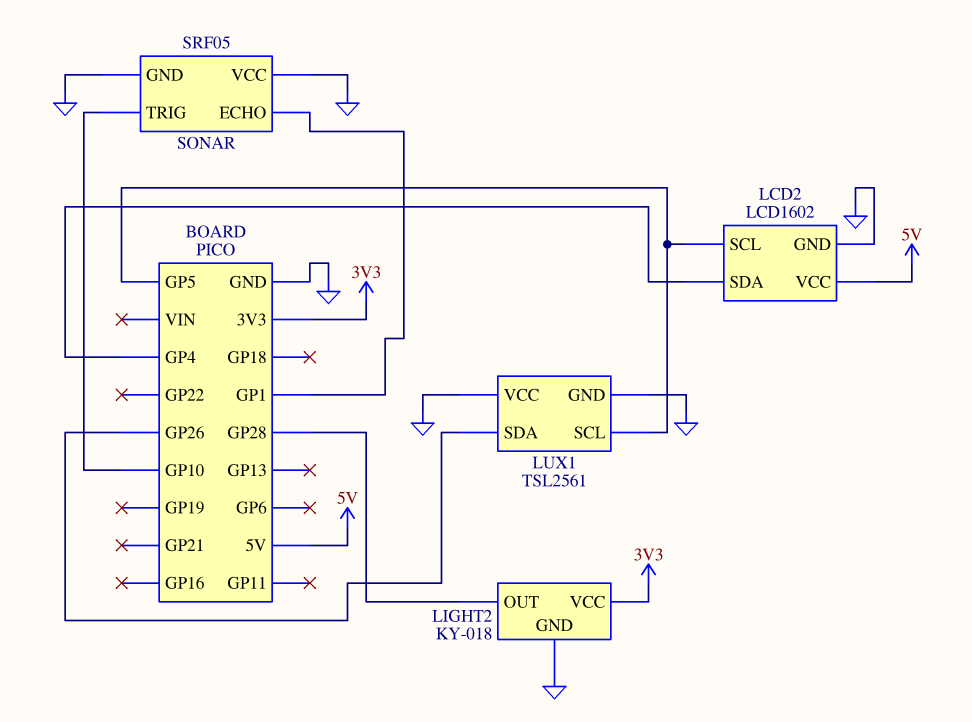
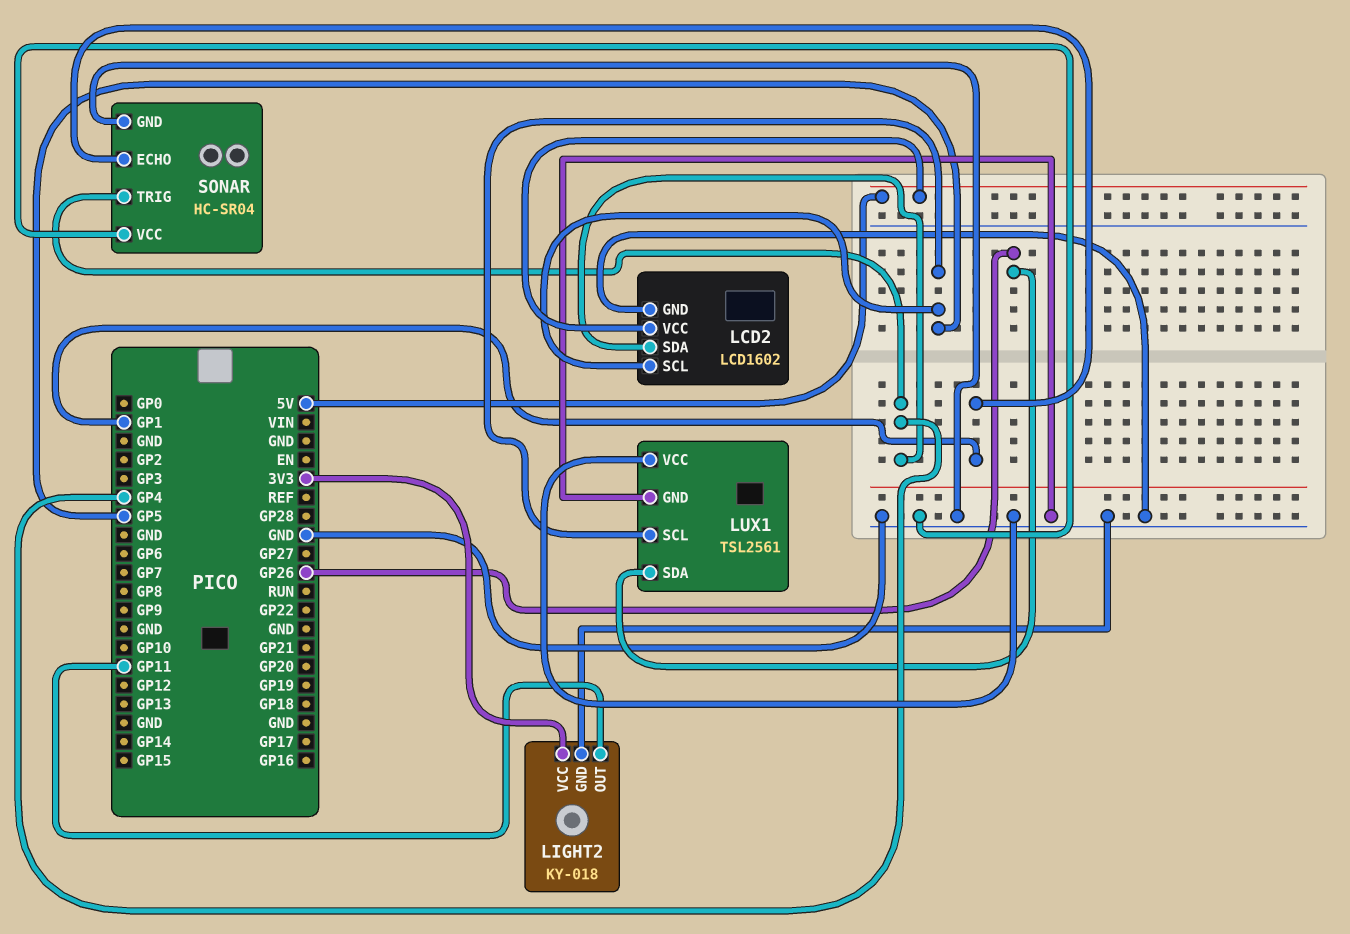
LIGHT2 pin OUT: GP28 -> GP11
SONAR: SRF05 -> HC-SR04
SONAR pin TRIG: GP10 -> GP4

